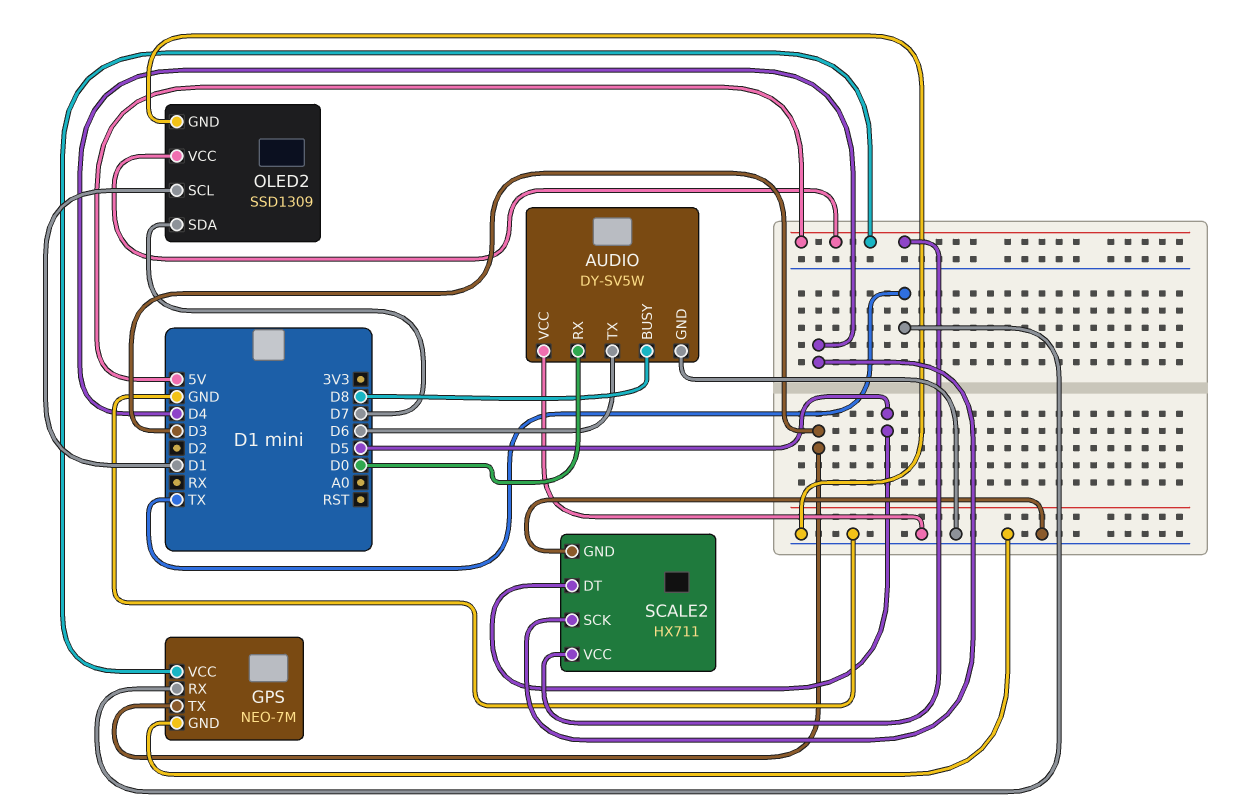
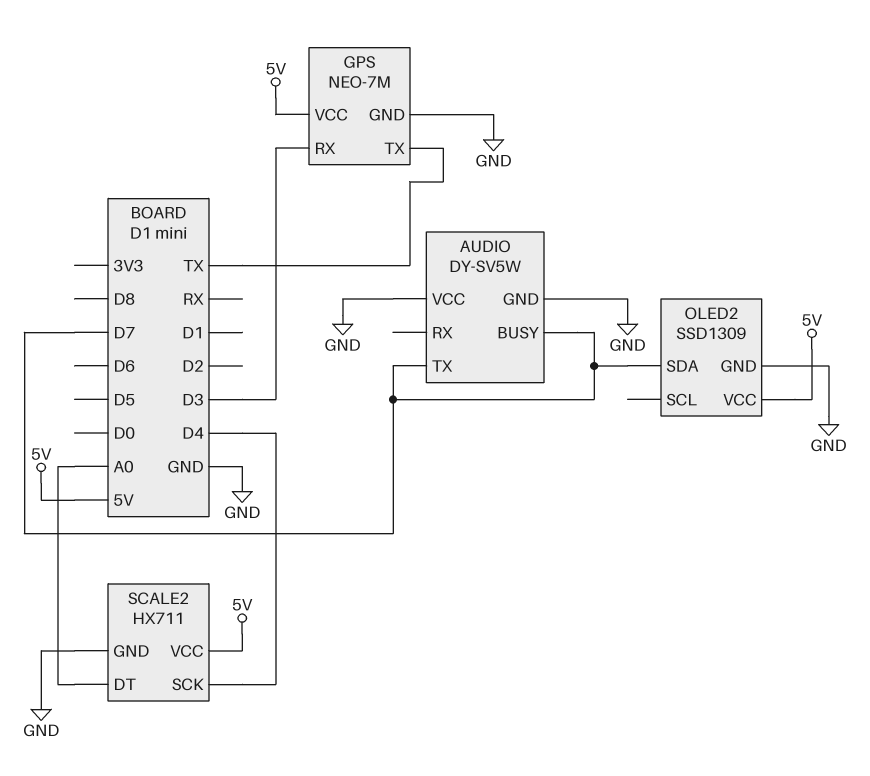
AUDIO pin BUSY: D8 -> D7
AUDIO pin RX: D0 -> none
AUDIO pin TX: D6 -> D7
GPS pin RX: TX -> D3
GPS pin TX: D3 -> TX
OLED2 pin SCL: D1 -> none
SCALE2 pin DT: D5 -> A0

